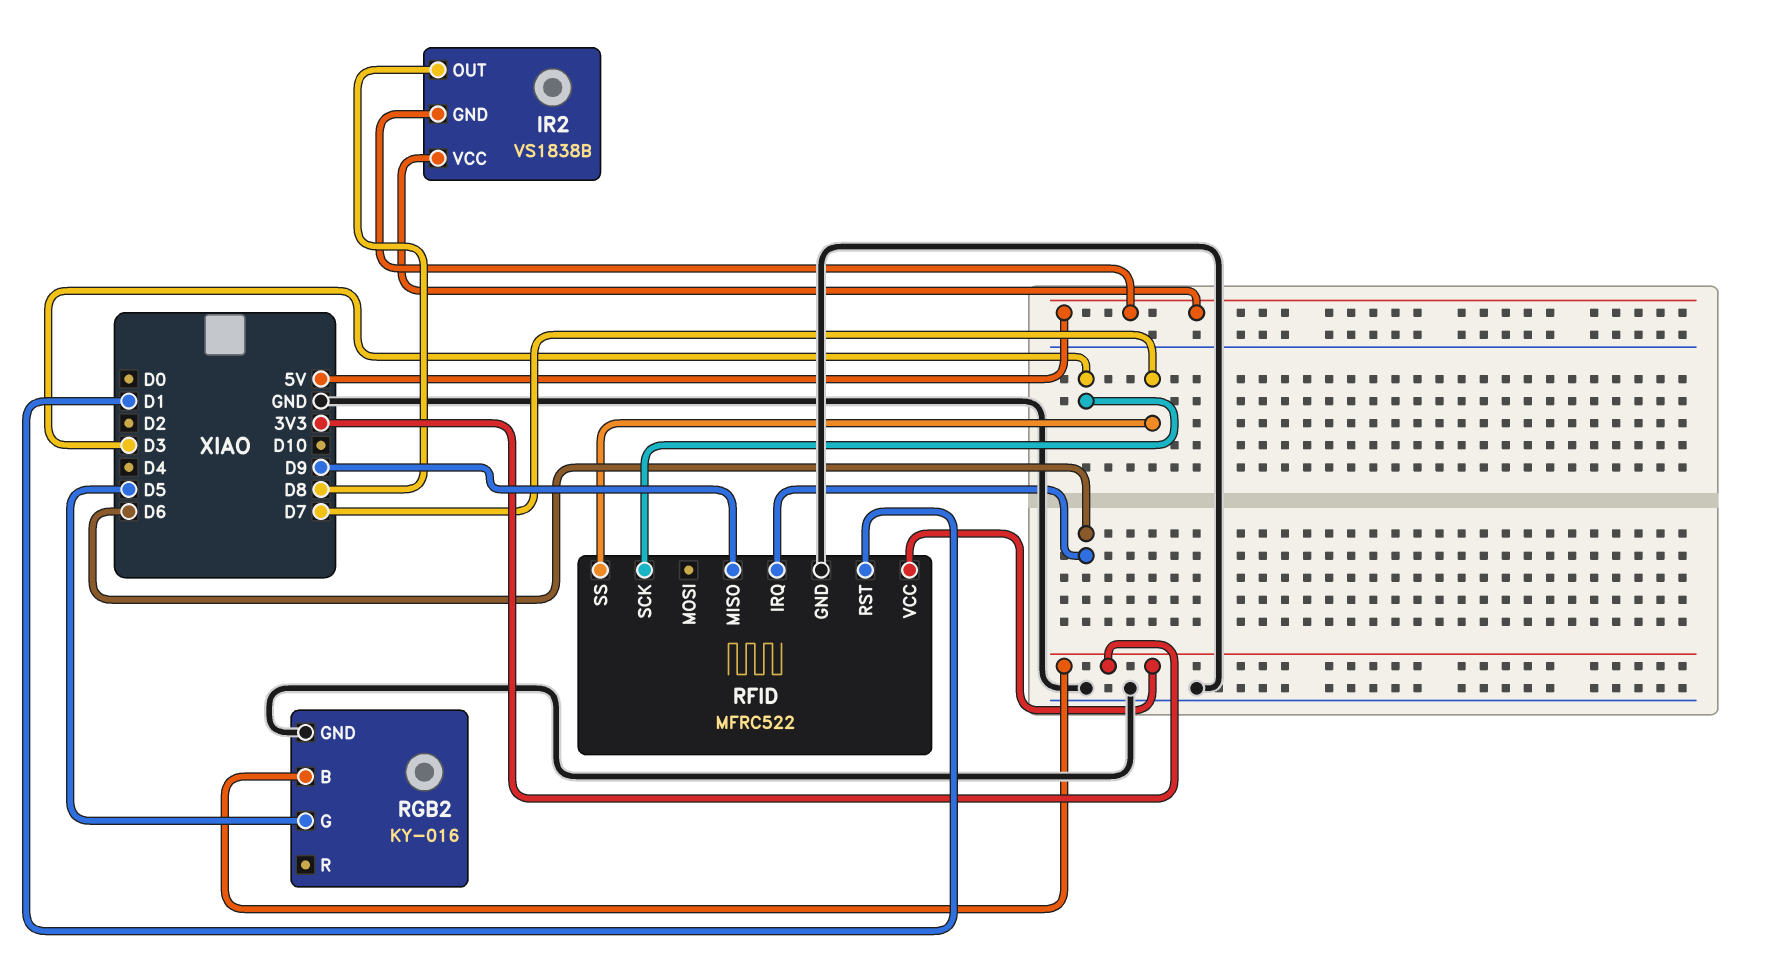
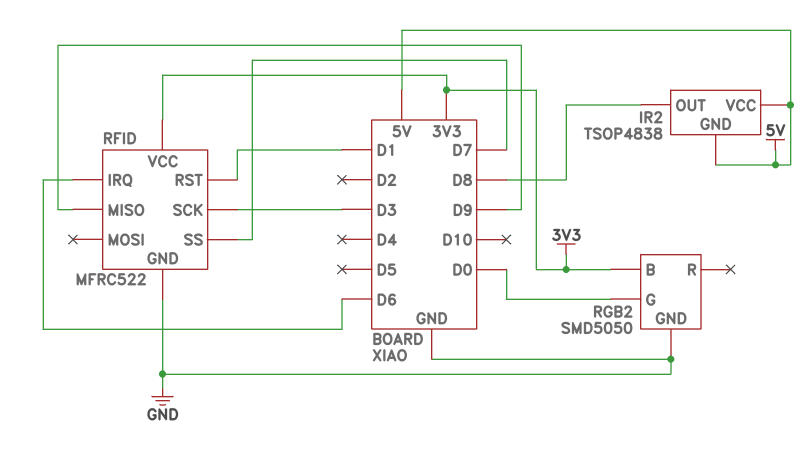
IR2: VS1838B -> TSOP4838
RGB2: KY-016 -> SMD5050
RGB2 pin G: D5 -> D0

